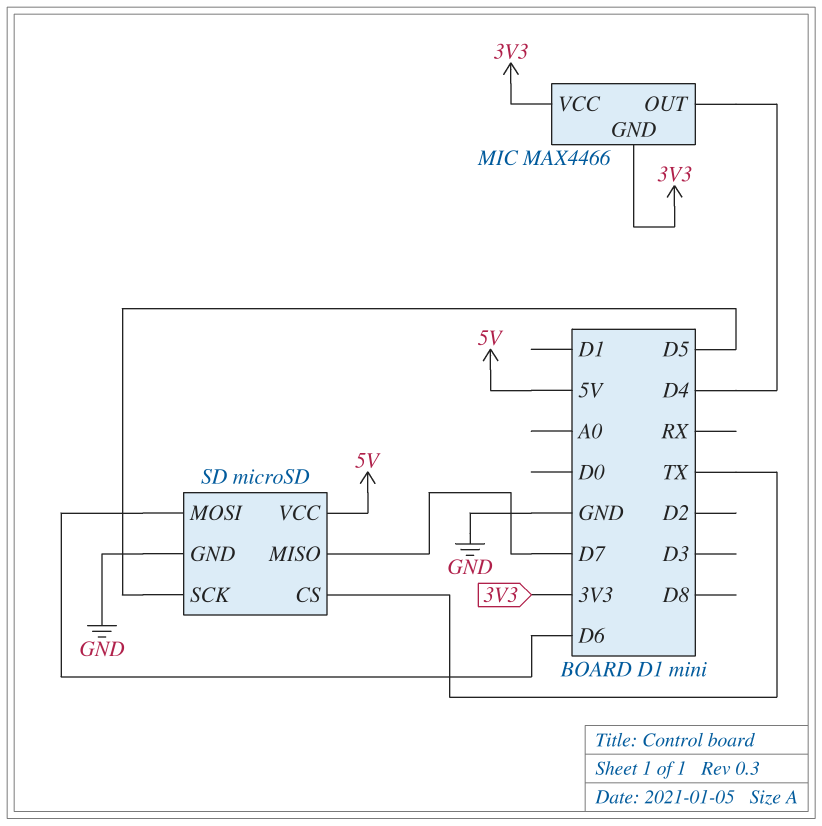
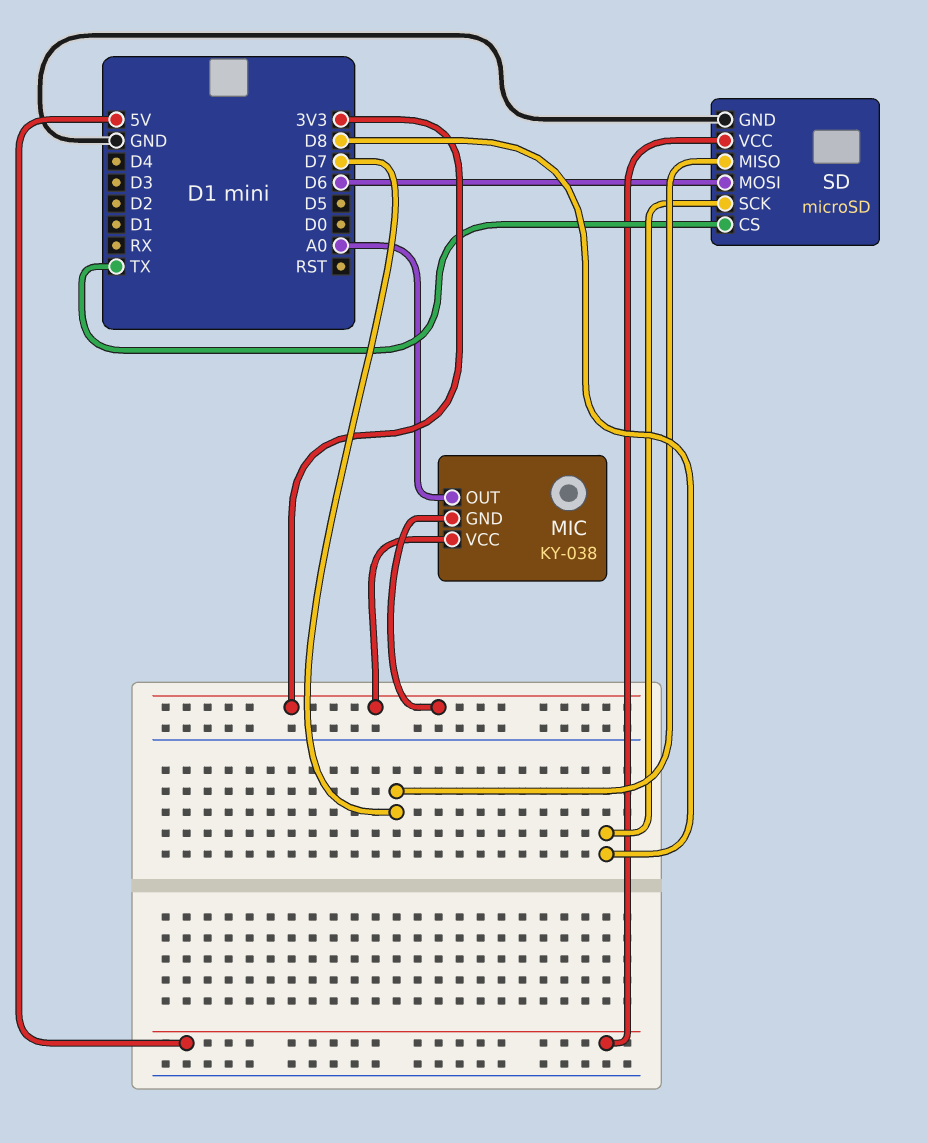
MIC: MAX4466 -> KY-038
MIC pin OUT: D4 -> A0
SD pin SCK: D5 -> D8

